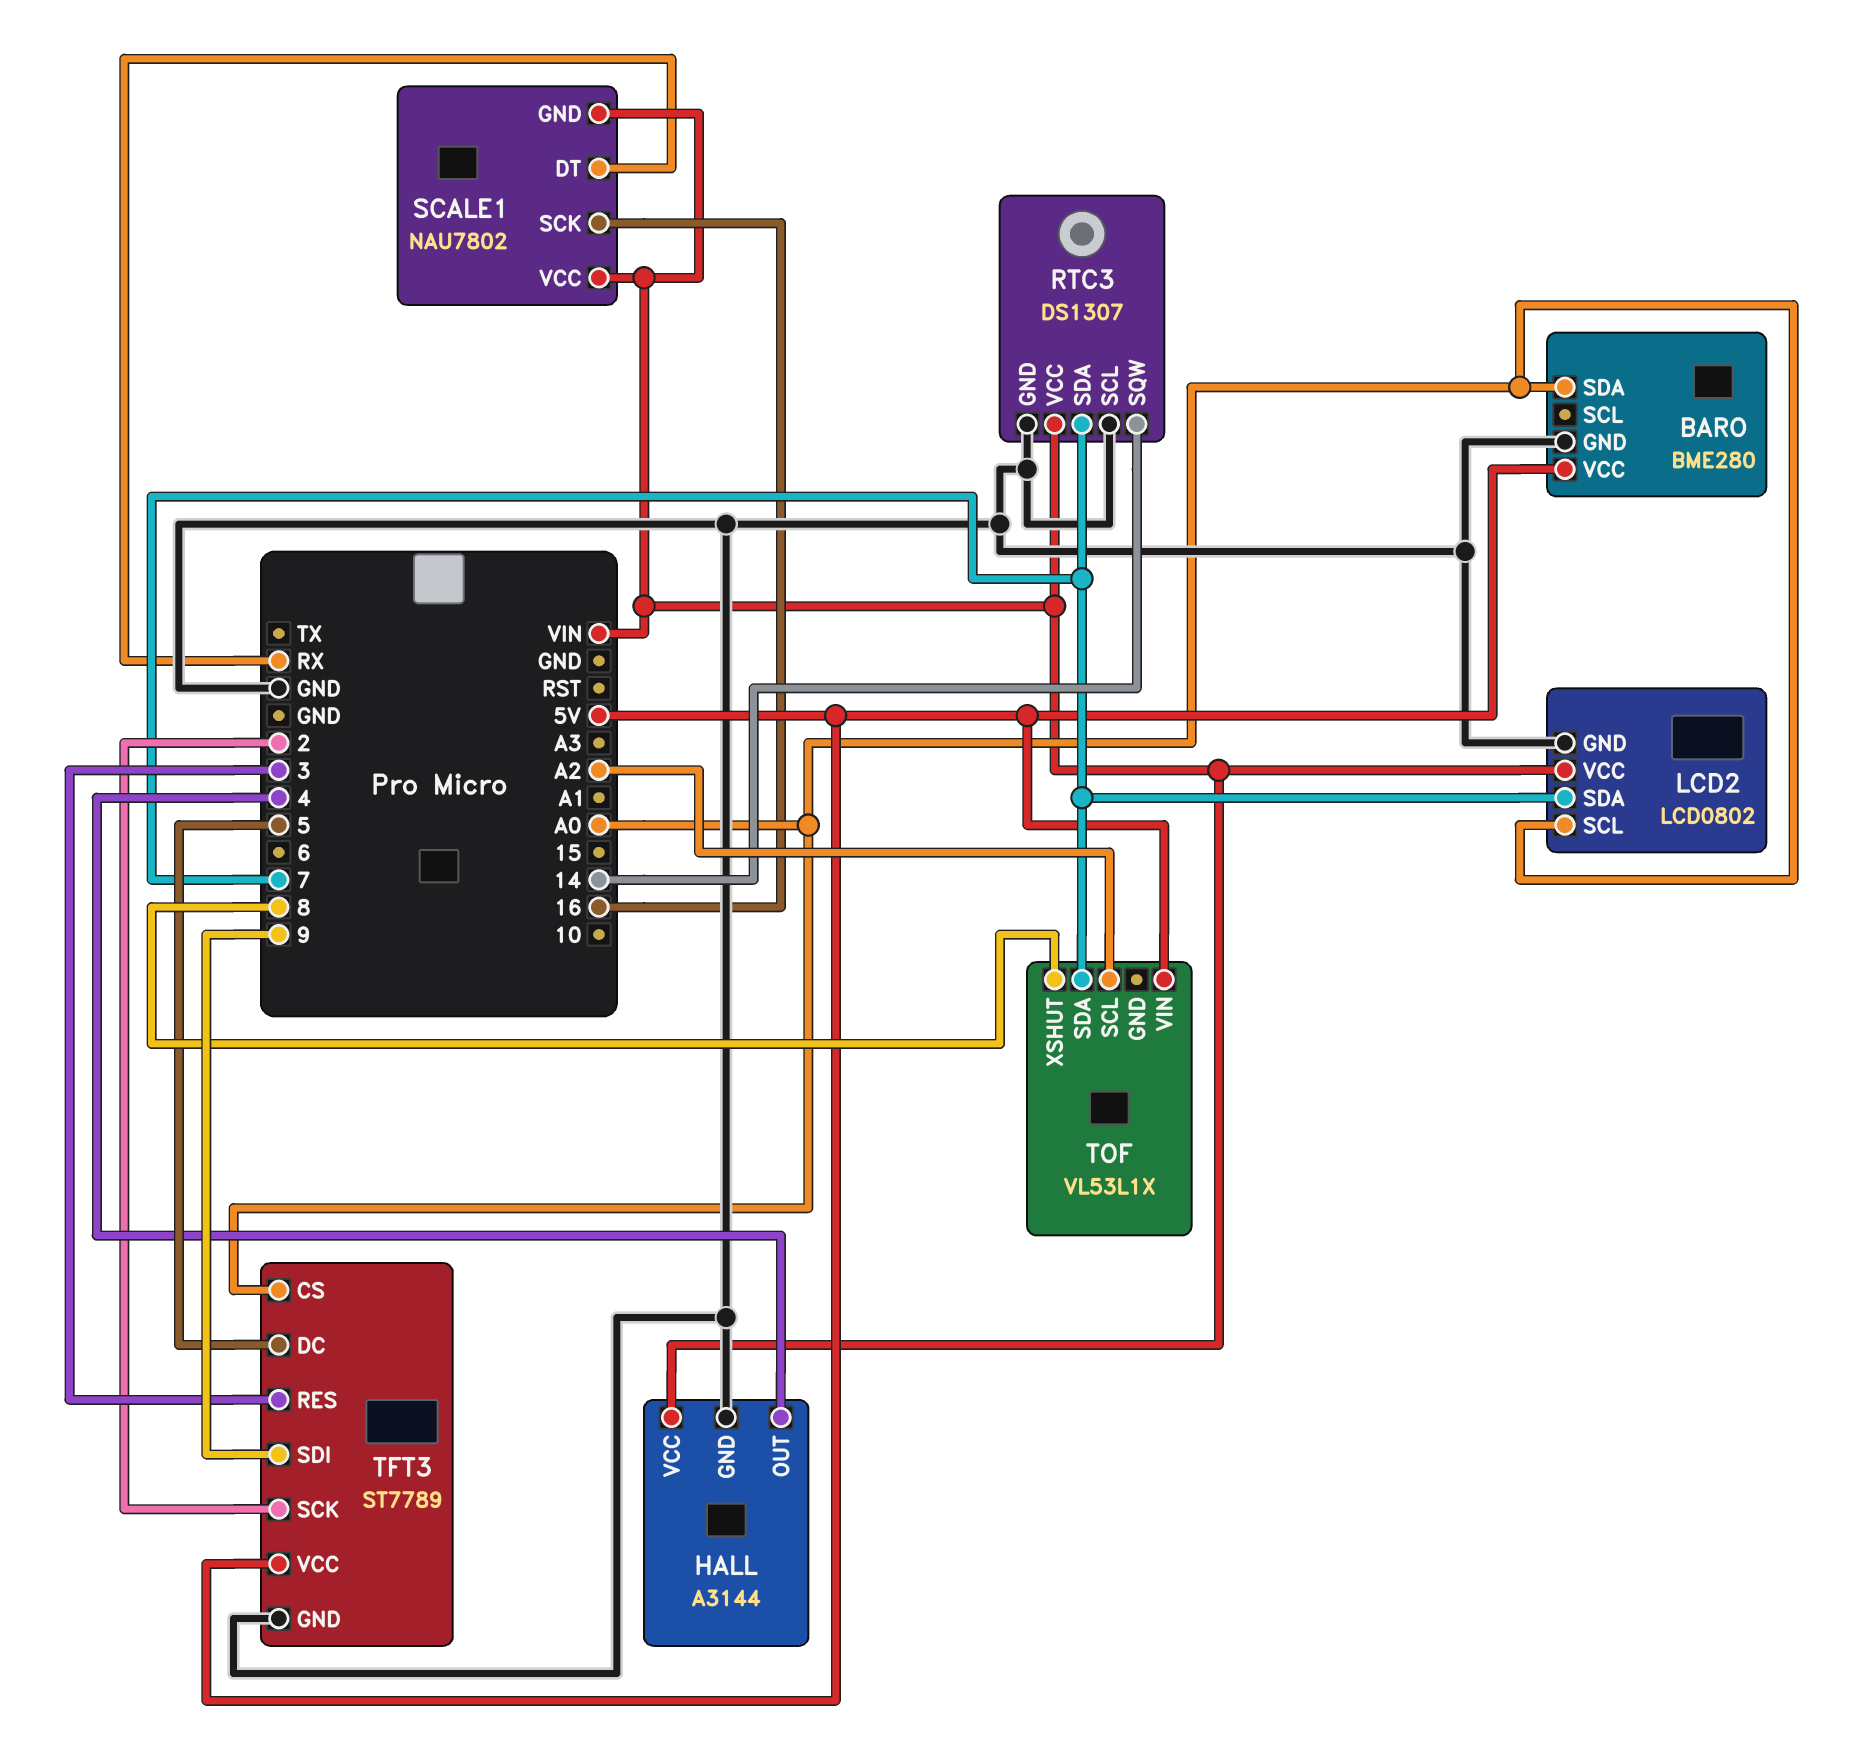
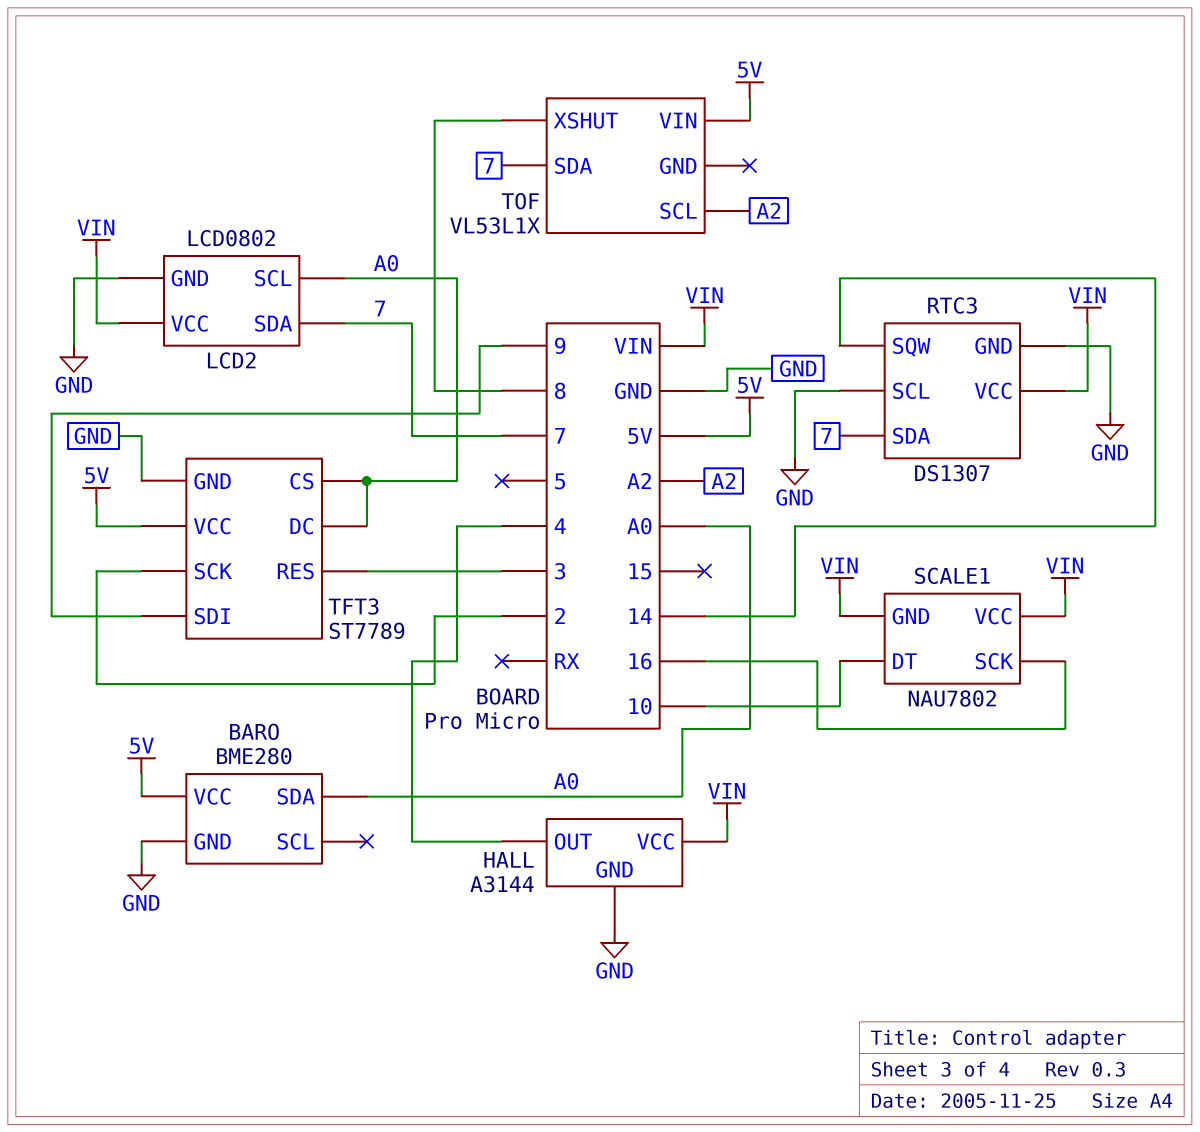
SCALE1 pin DT: RX -> 10
TFT3 pin DC: 5 -> A0

